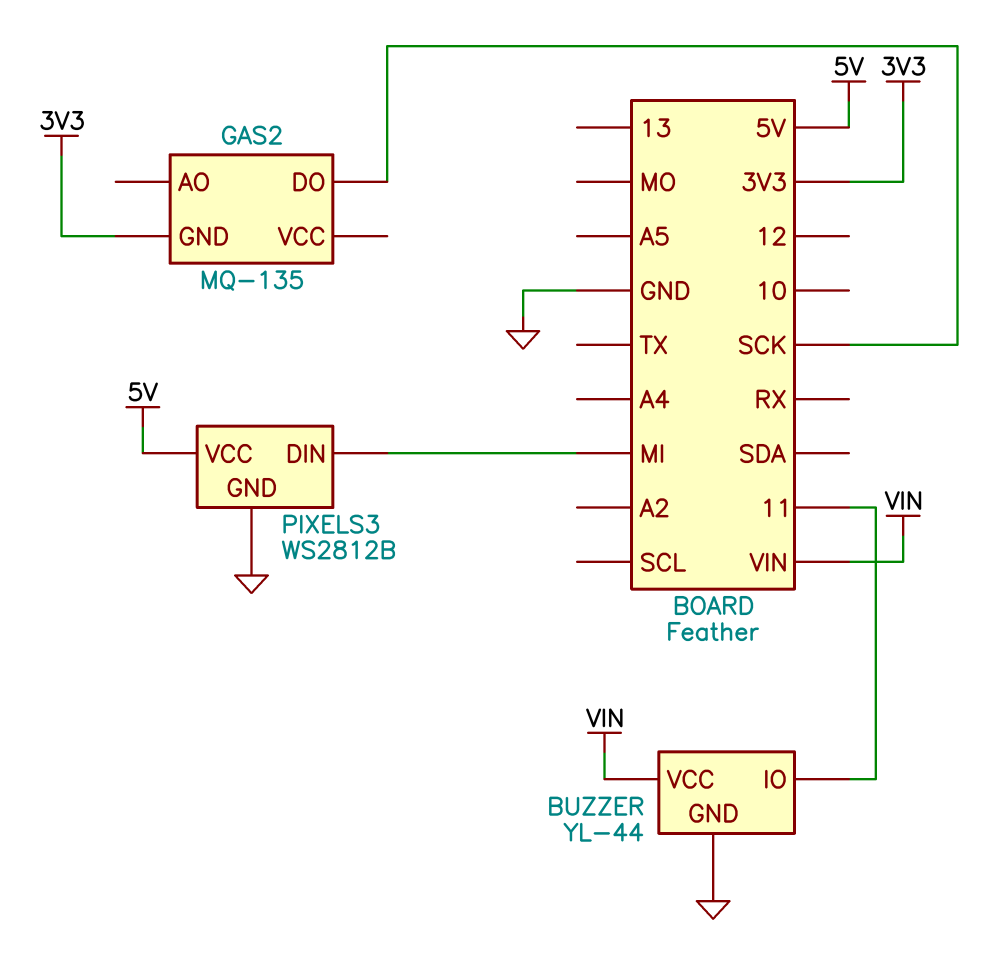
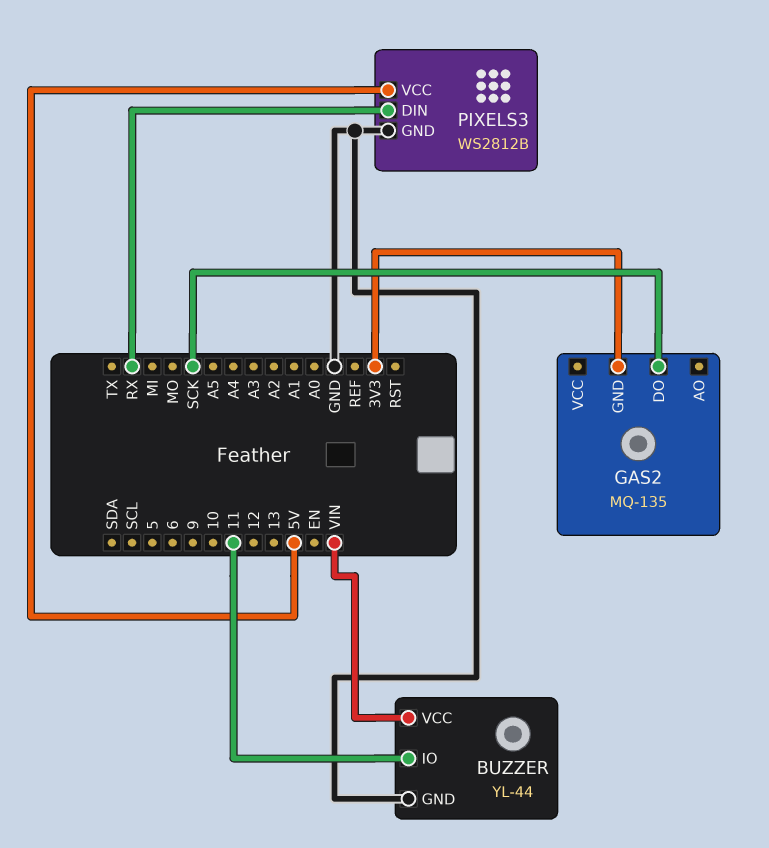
PIXELS3 pin DIN: MI -> RX

